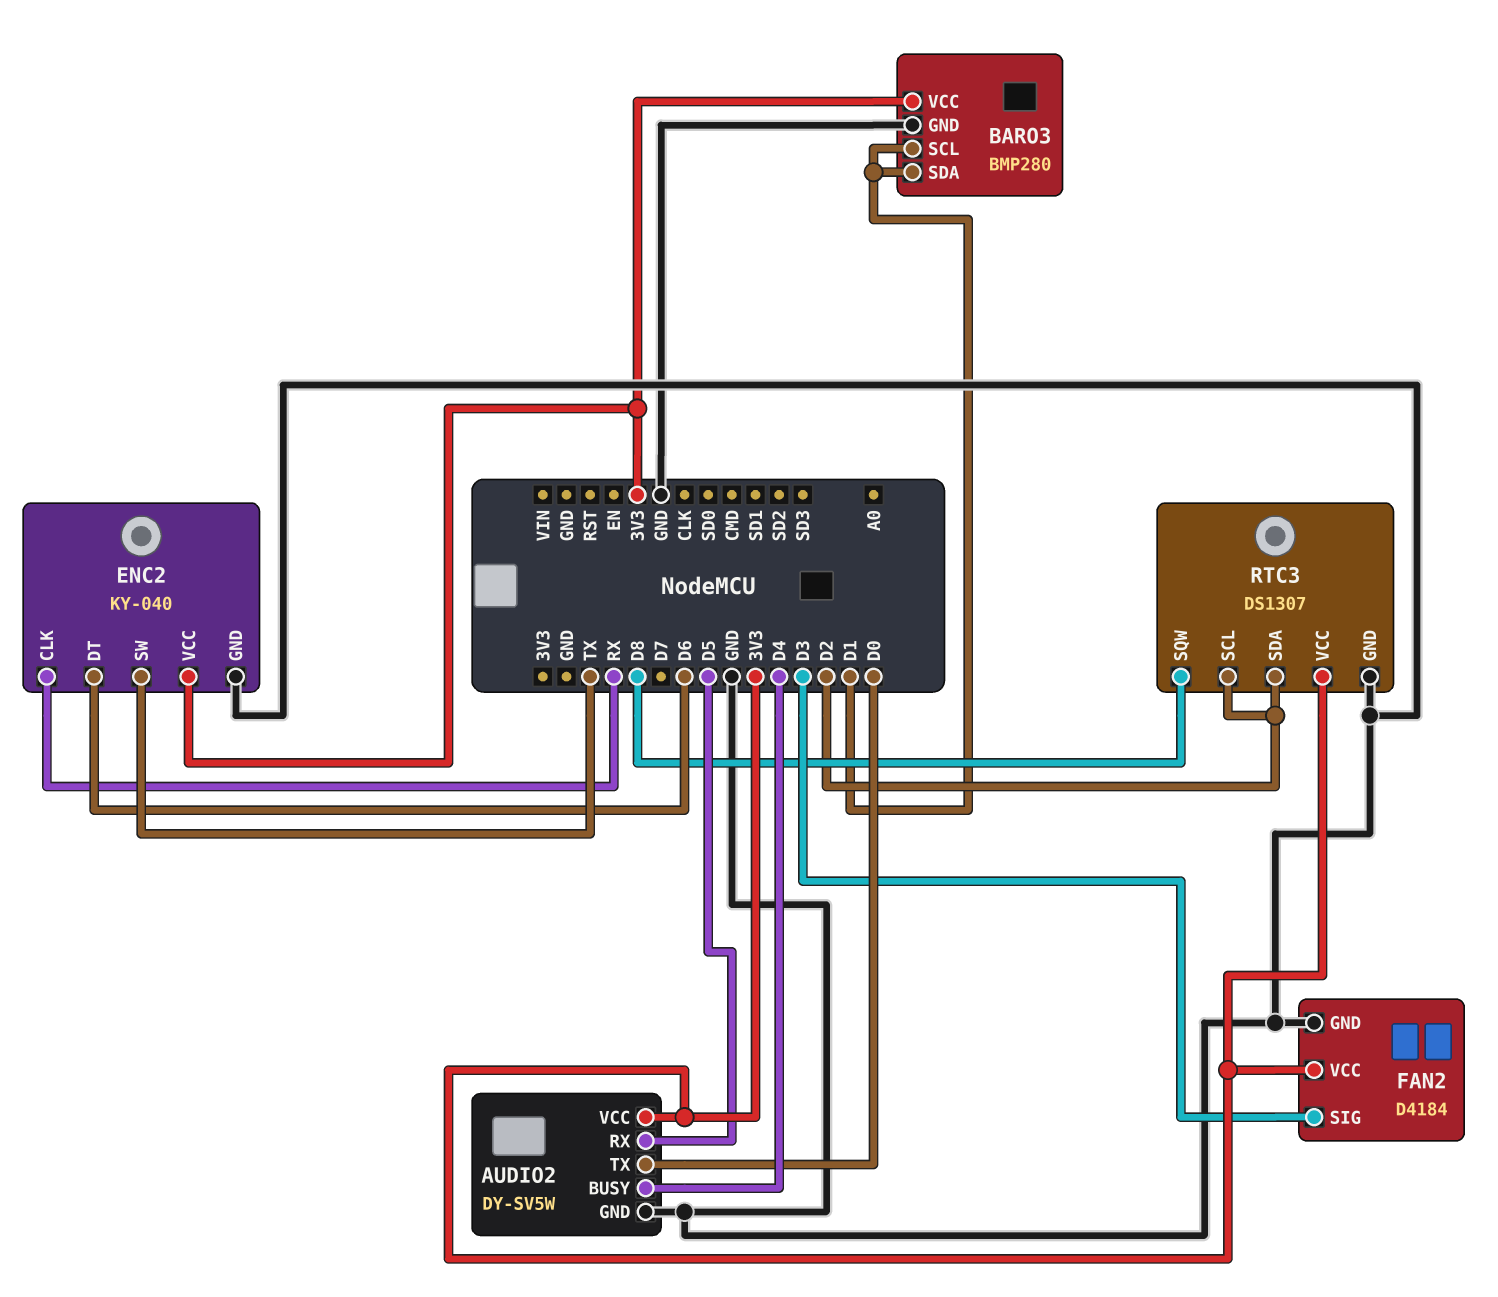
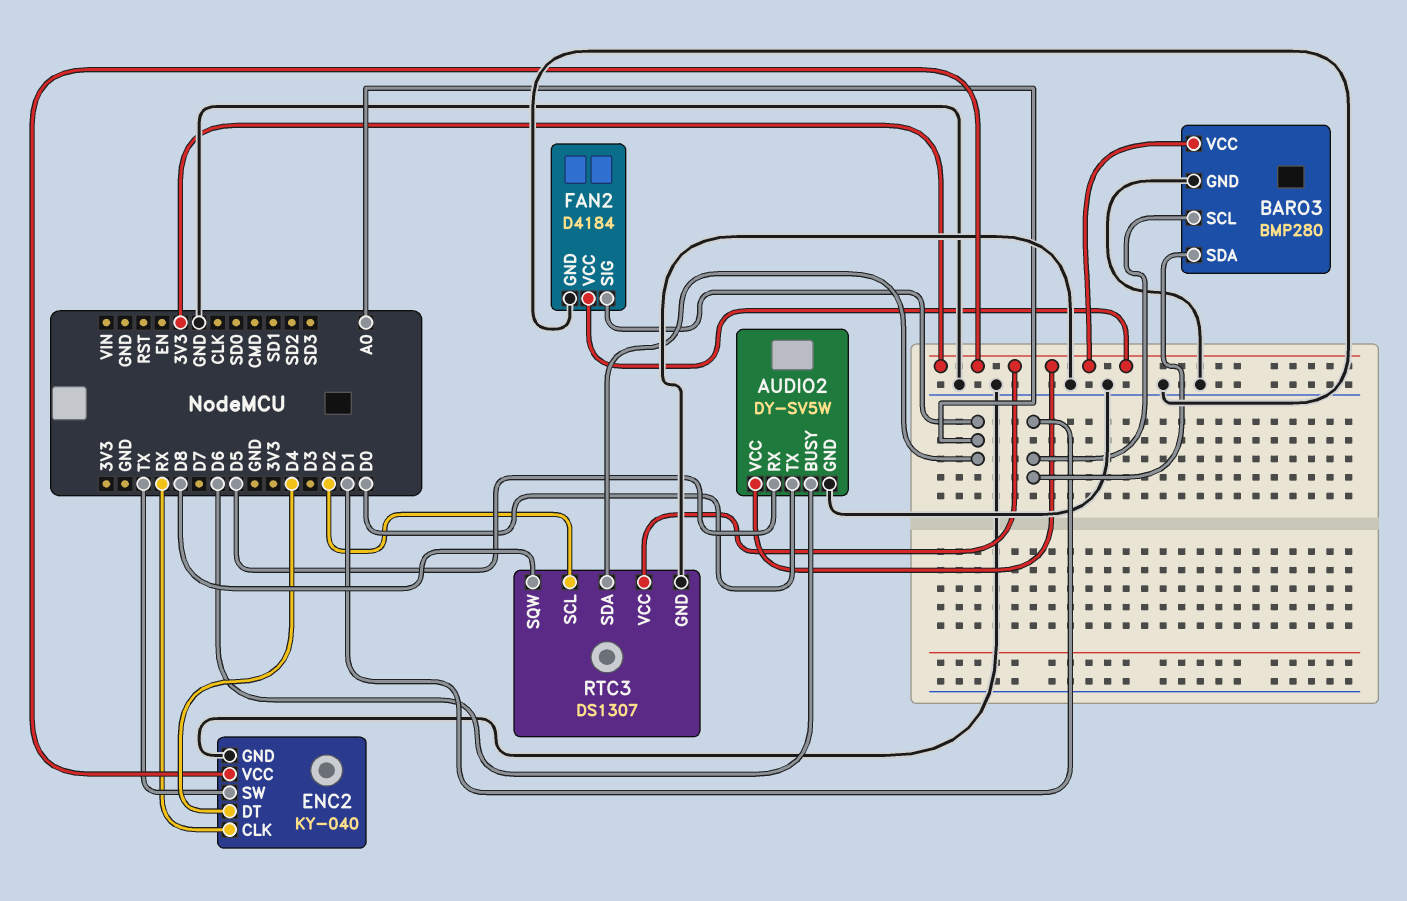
AUDIO2 pin BUSY: D4 -> D6
ENC2 pin DT: D6 -> D4
FAN2 pin SIG: D3 -> A0
RTC3 pin SDA: D2 -> A0

